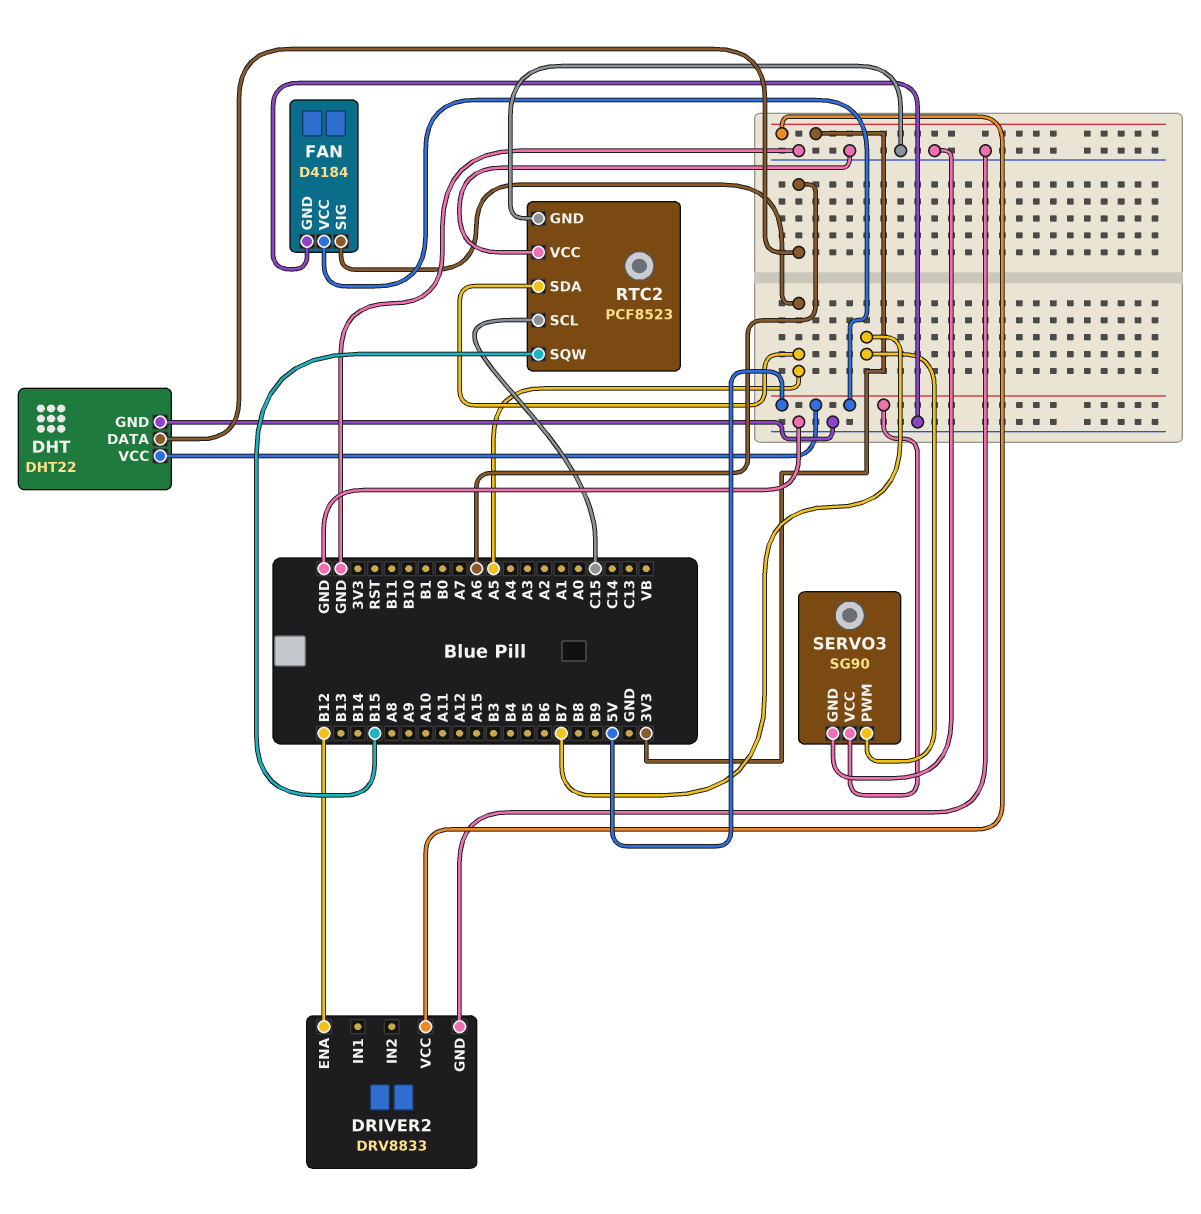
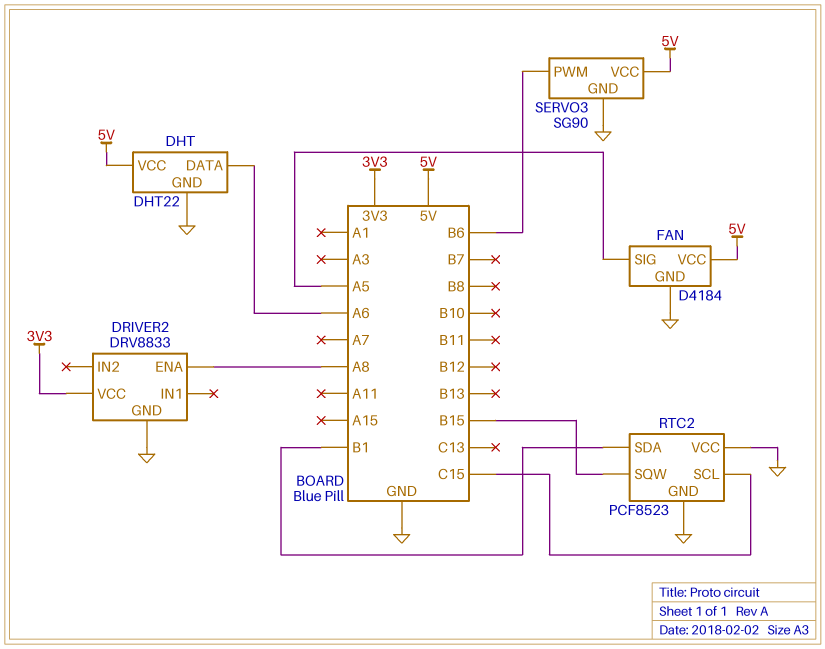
DRIVER2 pin ENA: B12 -> A8
RTC2 pin SDA: A5 -> B1
SERVO3 pin PWM: B7 -> B6

